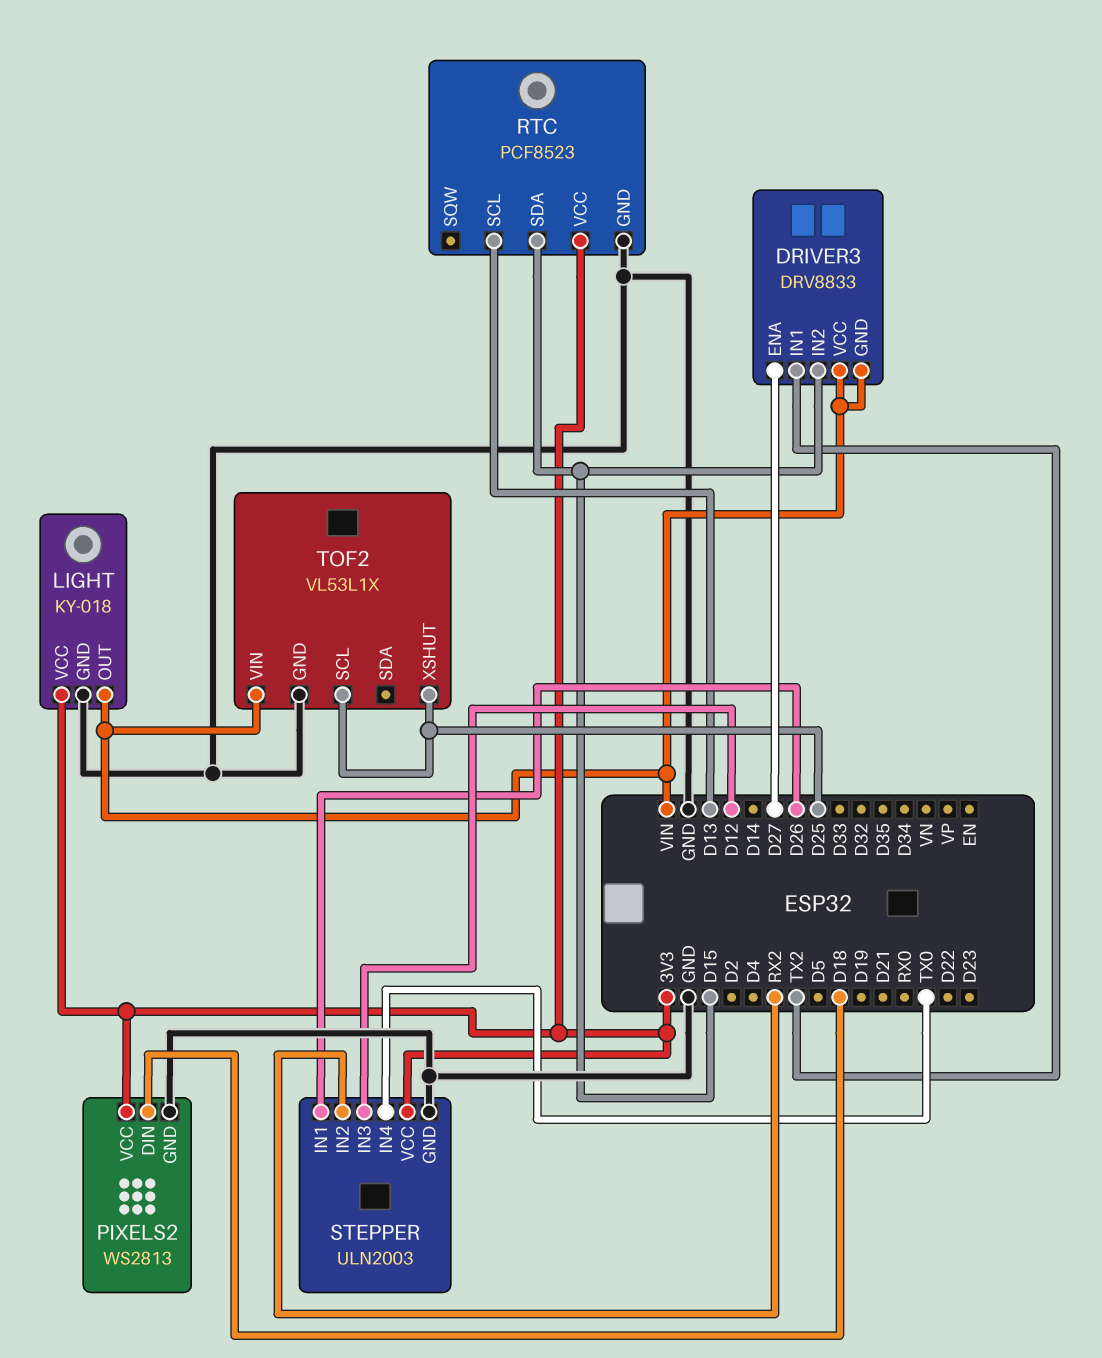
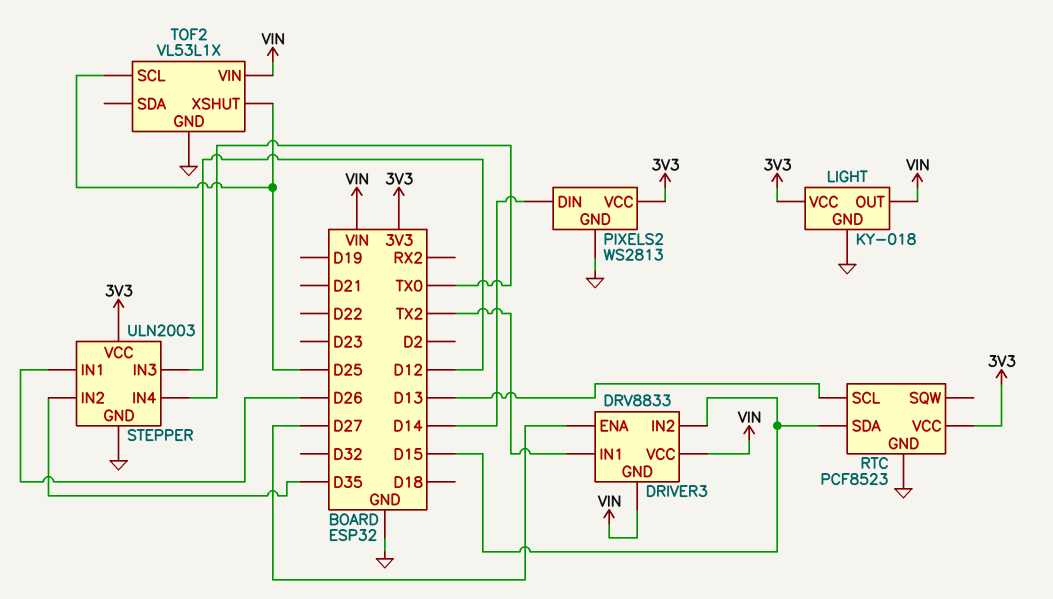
PIXELS2 pin DIN: D18 -> D14
STEPPER pin IN2: RX2 -> D35

